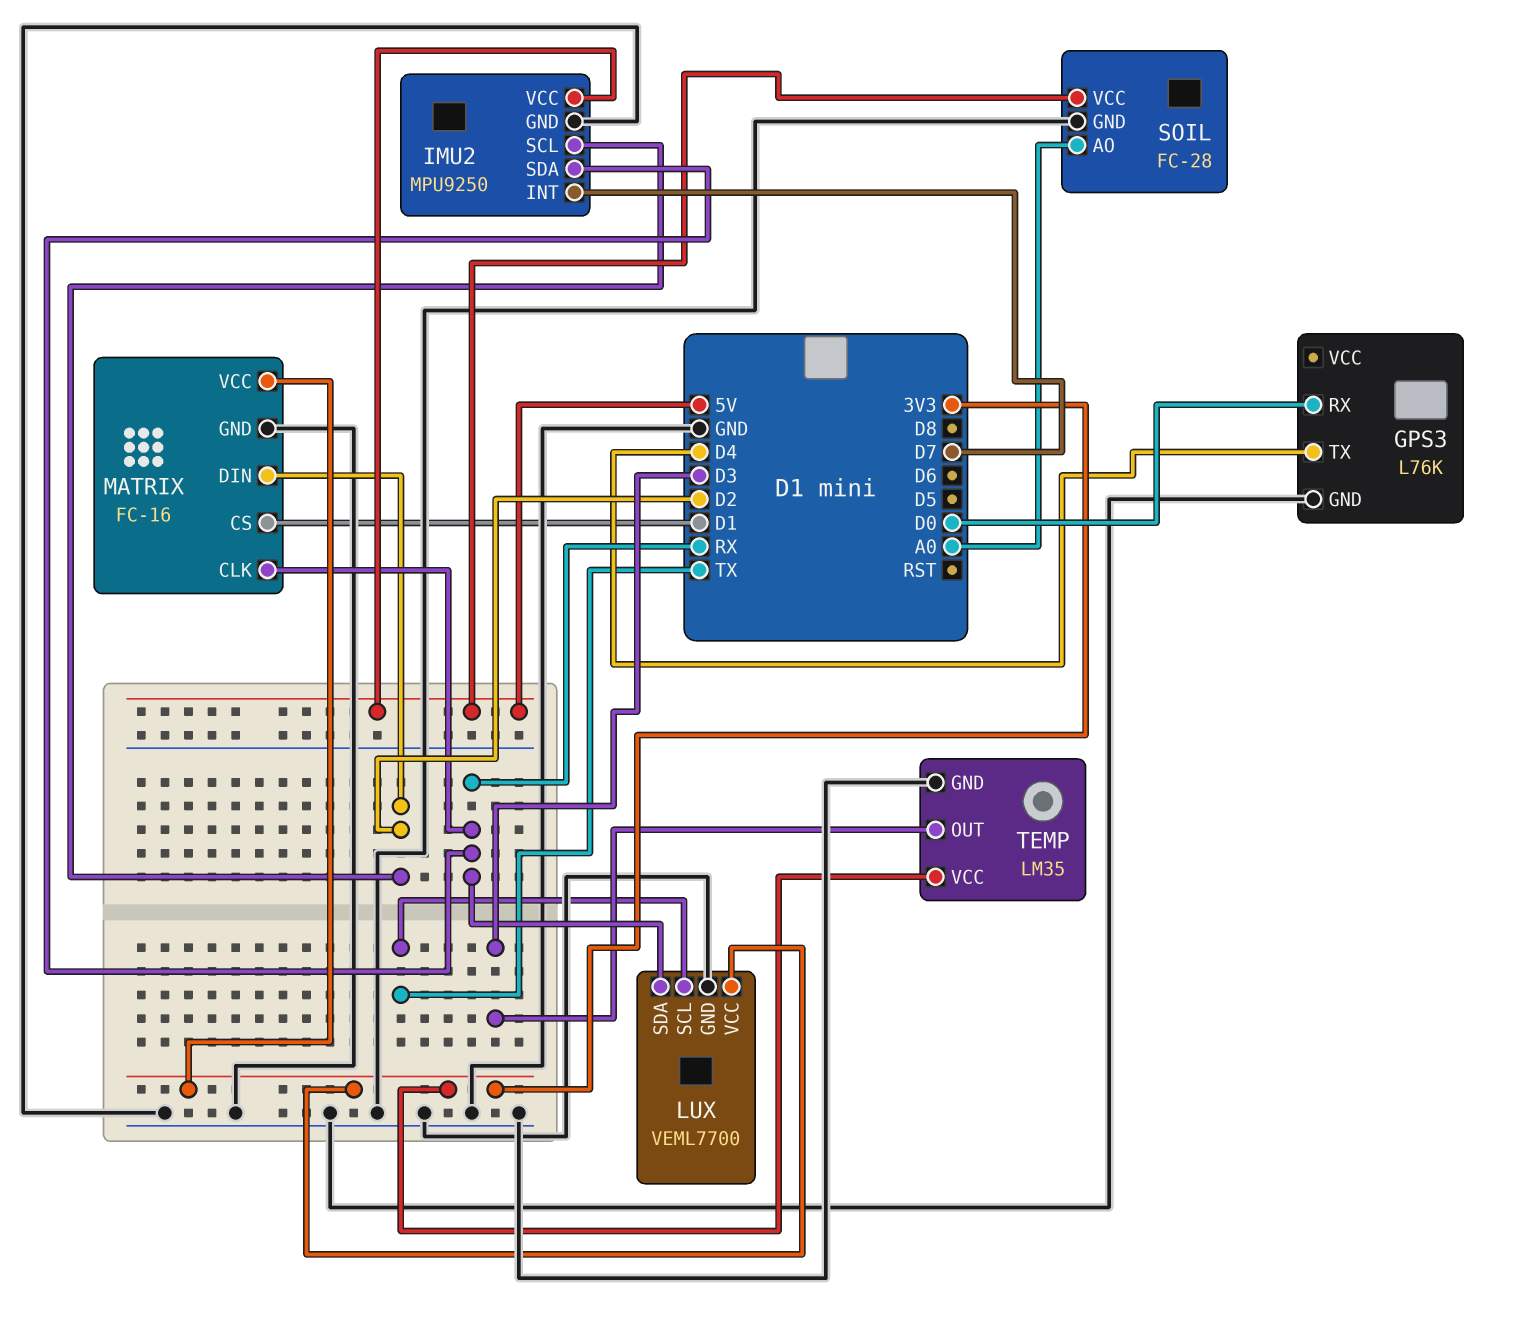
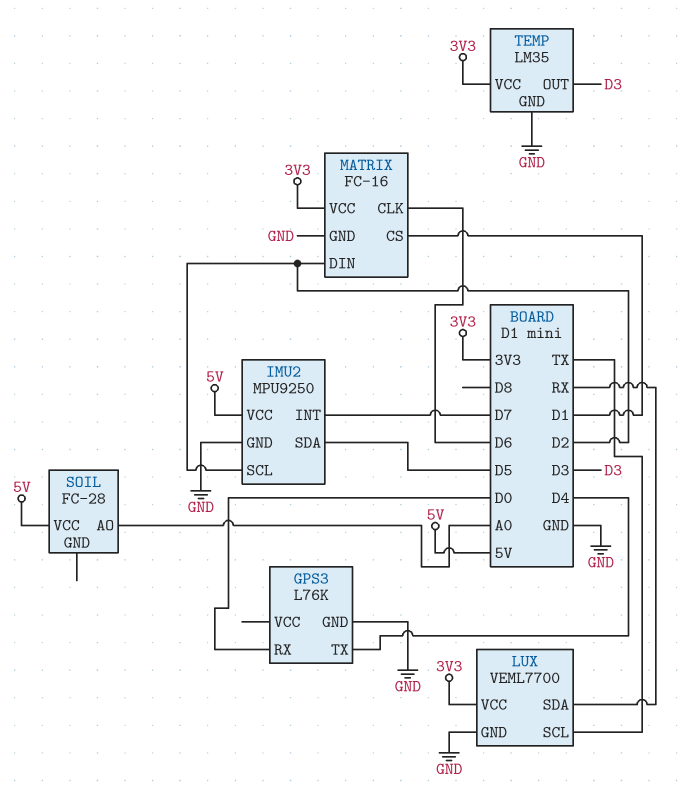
IMU2 pin SDA: RX -> D5
MATRIX pin CLK: RX -> D6
SOIL pin GND: GND -> none

